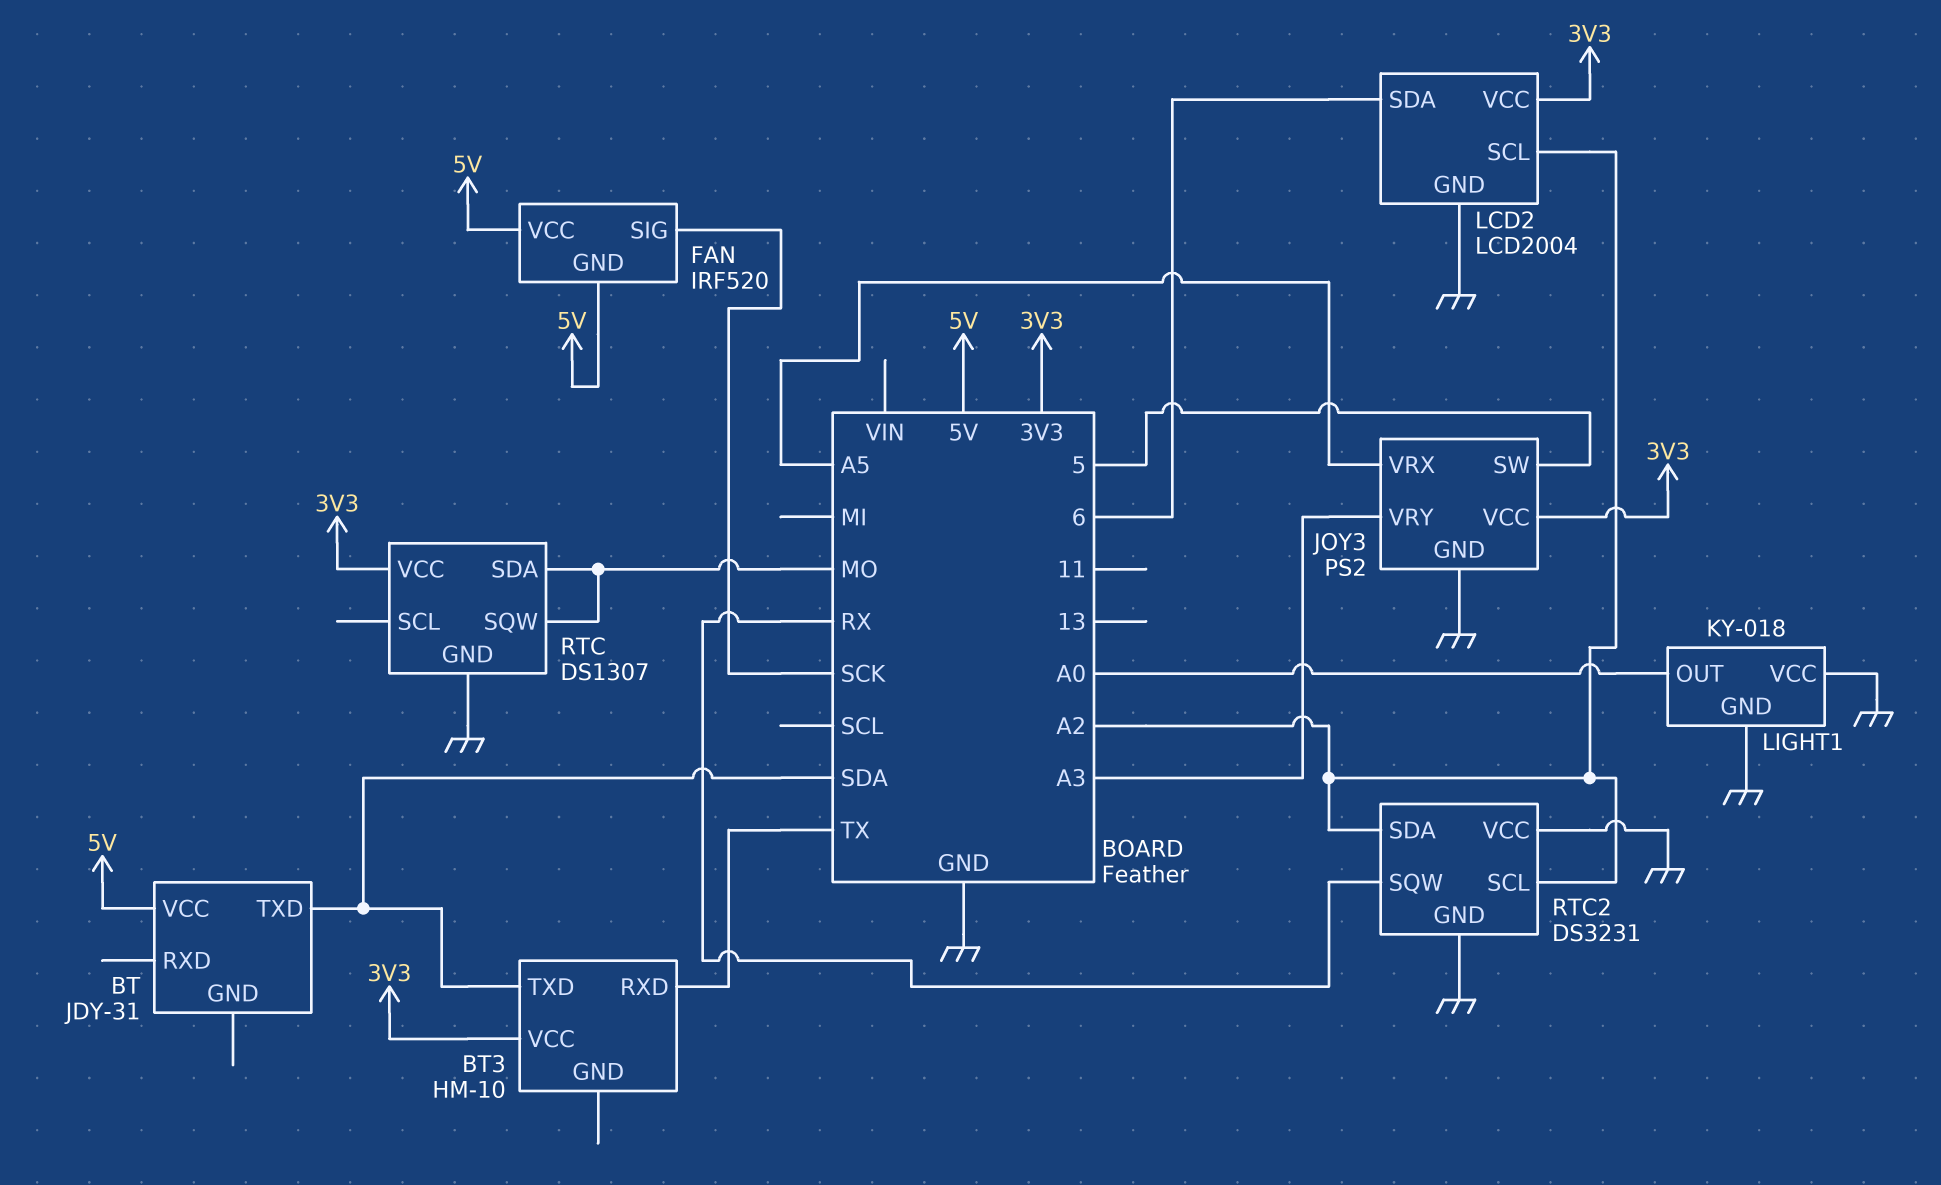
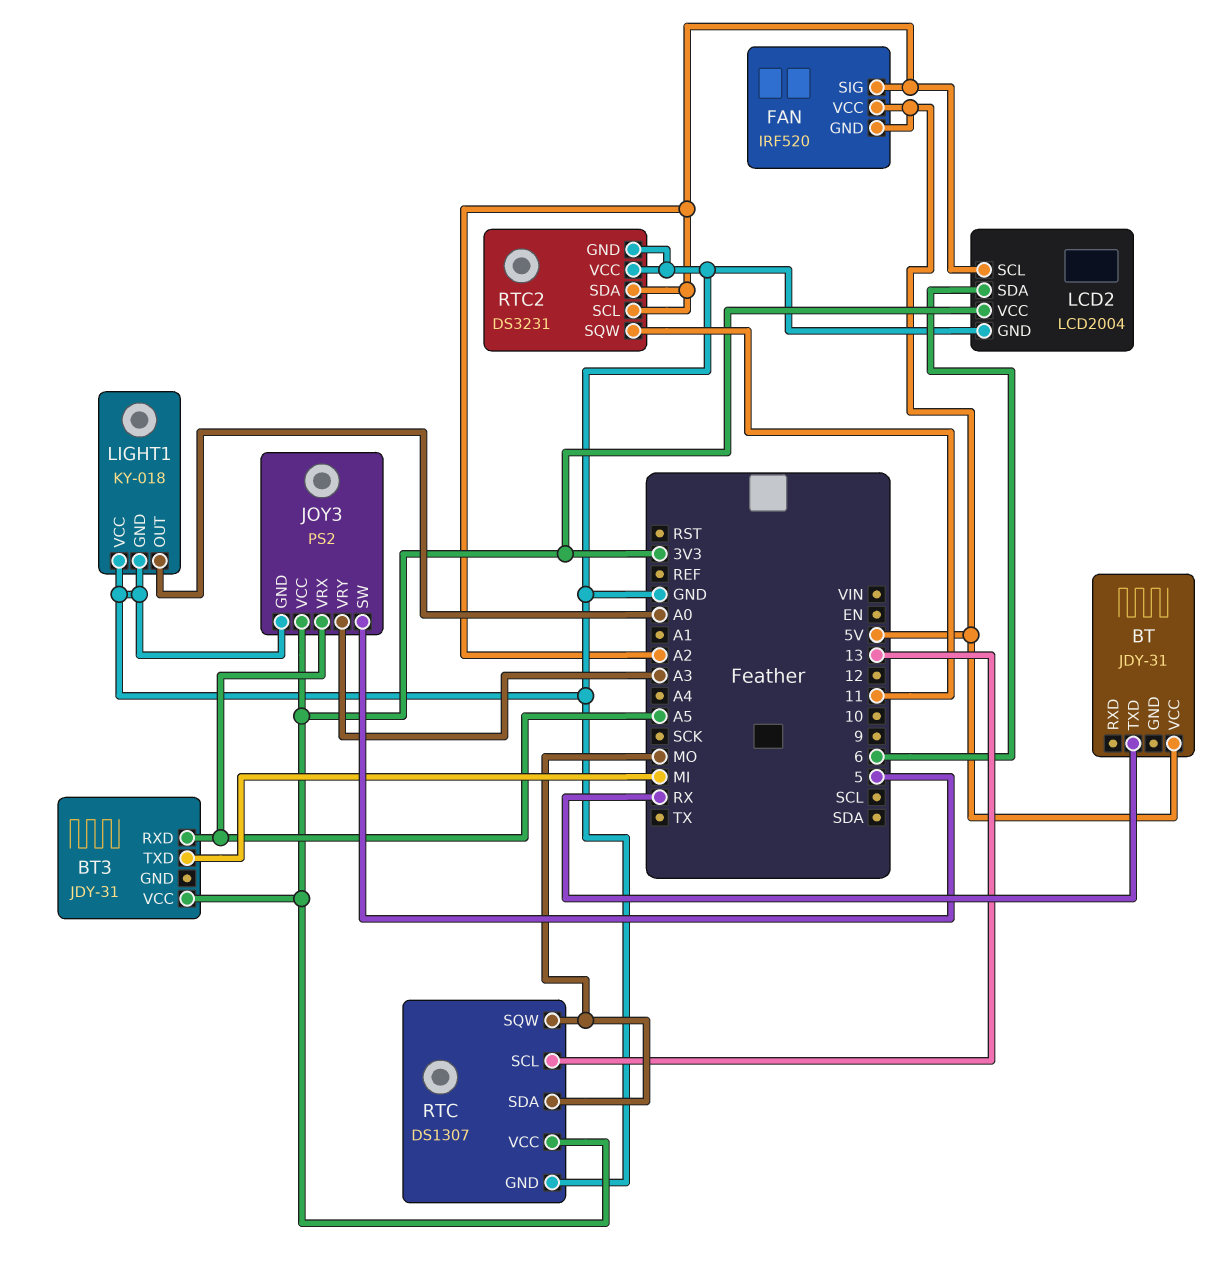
BT pin TXD: SDA -> RX
BT3: HM-10 -> JDY-31
BT3 pin RXD: TX -> A5
BT3 pin TXD: SDA -> MI
FAN pin SIG: SCK -> A2
RTC pin SCL: none -> 13
RTC2 pin SQW: RX -> 11

